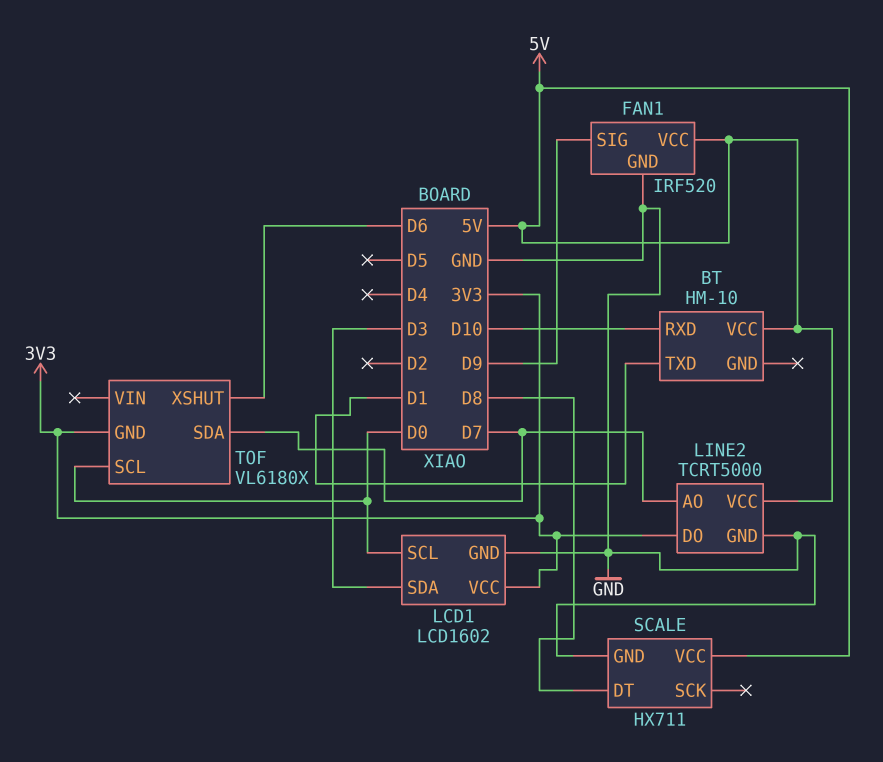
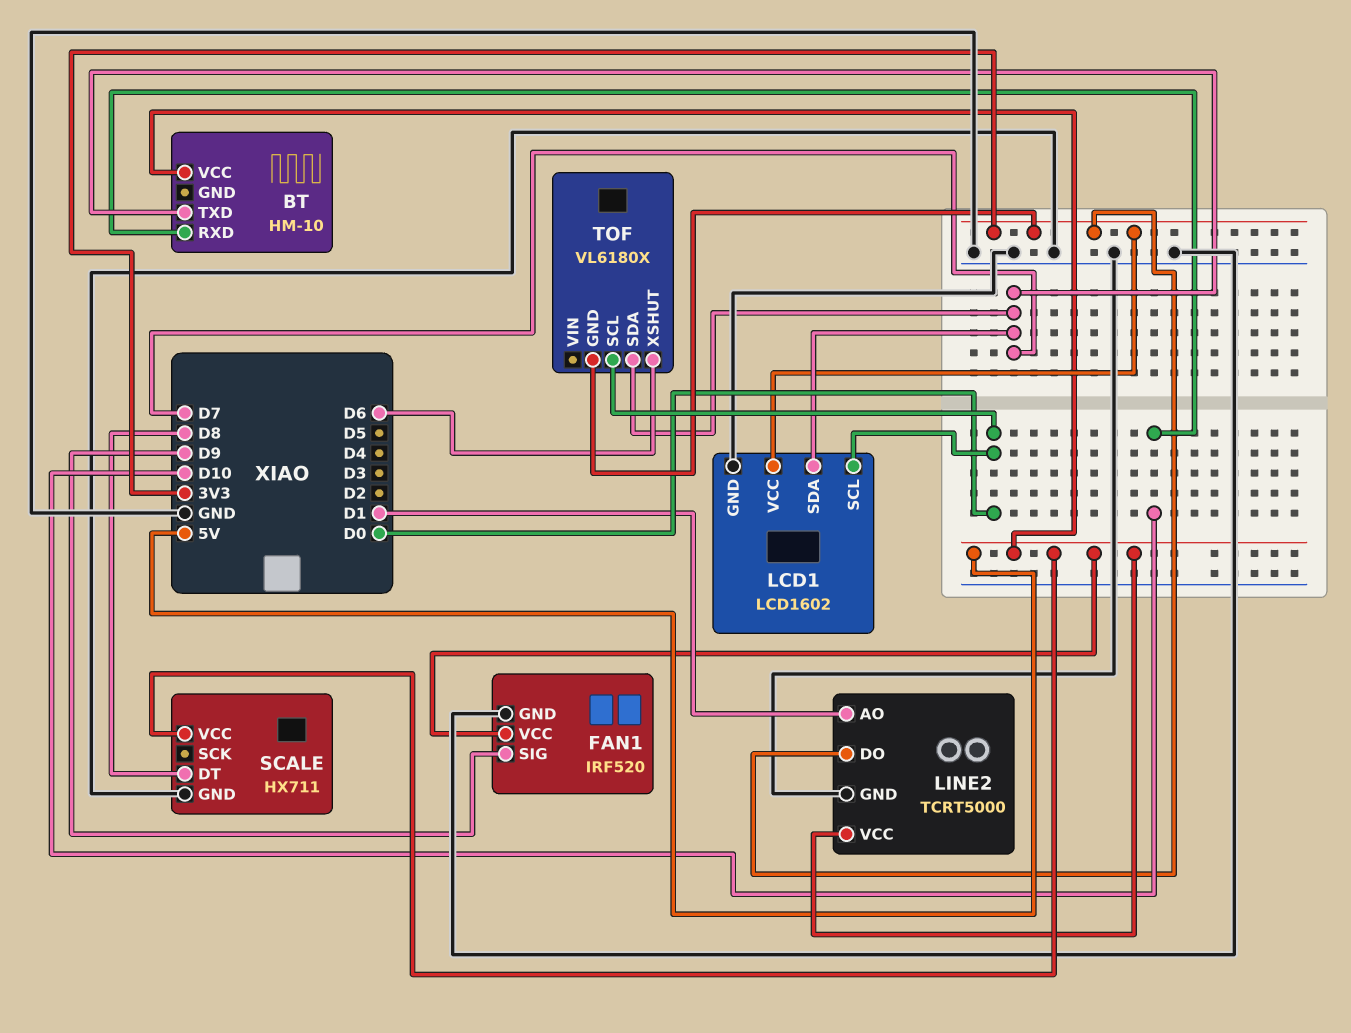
BT pin TXD: D1 -> D7
LCD1 pin SDA: D3 -> D7
LINE2 pin AO: D7 -> D1

